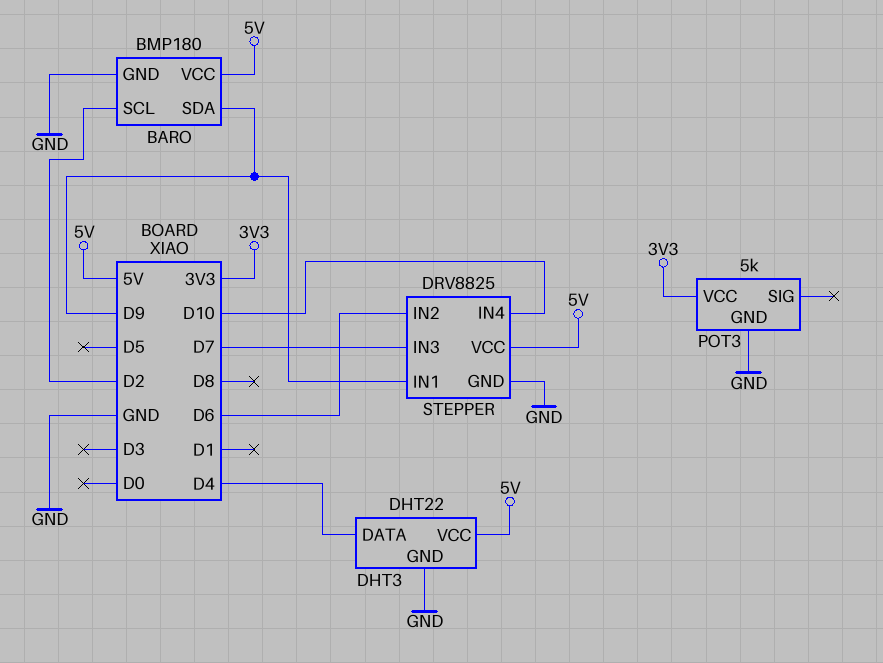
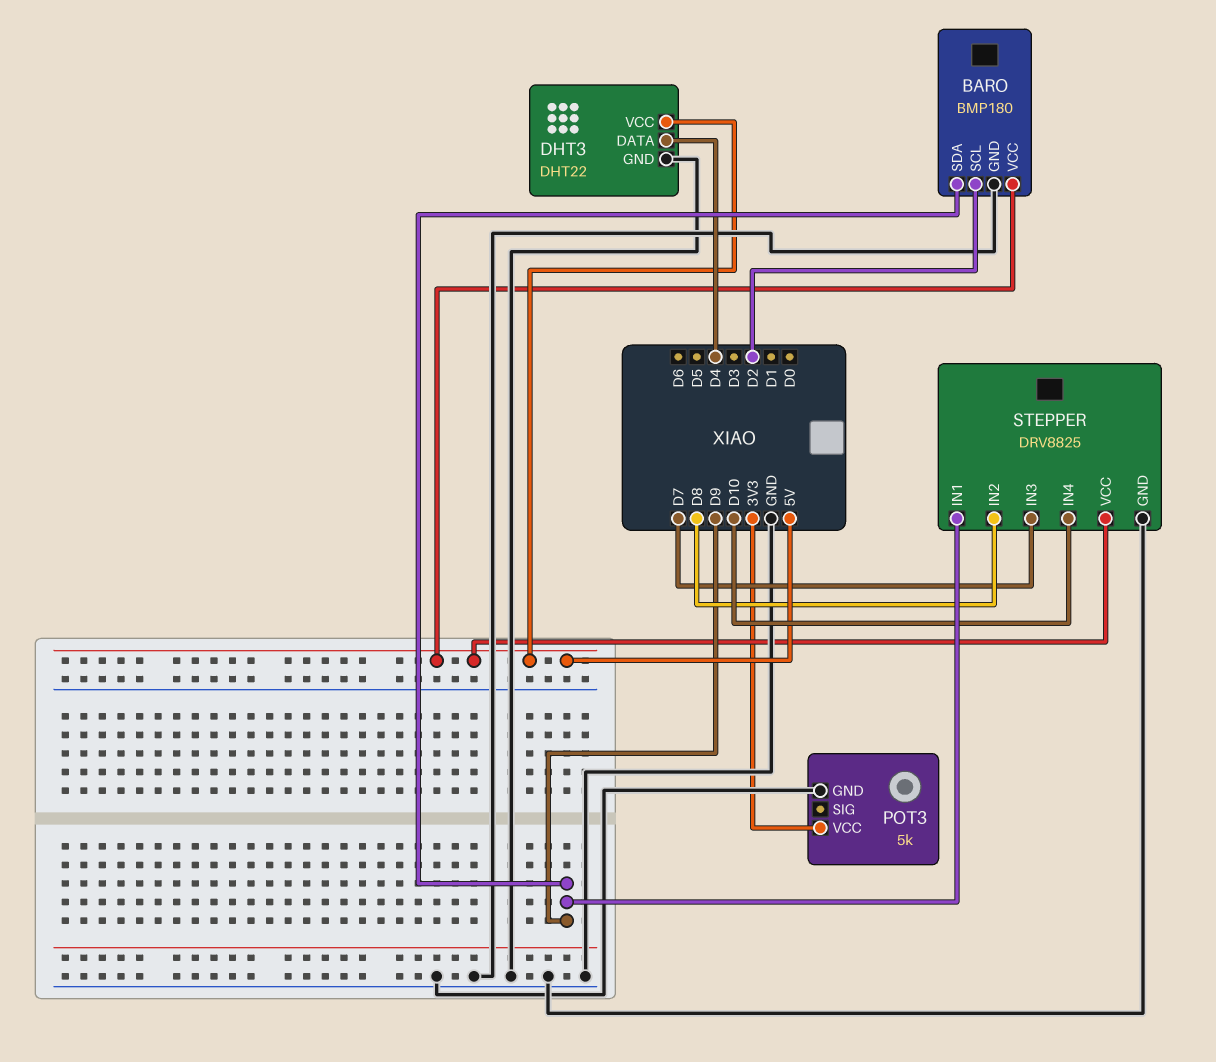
STEPPER pin IN2: D6 -> D8

